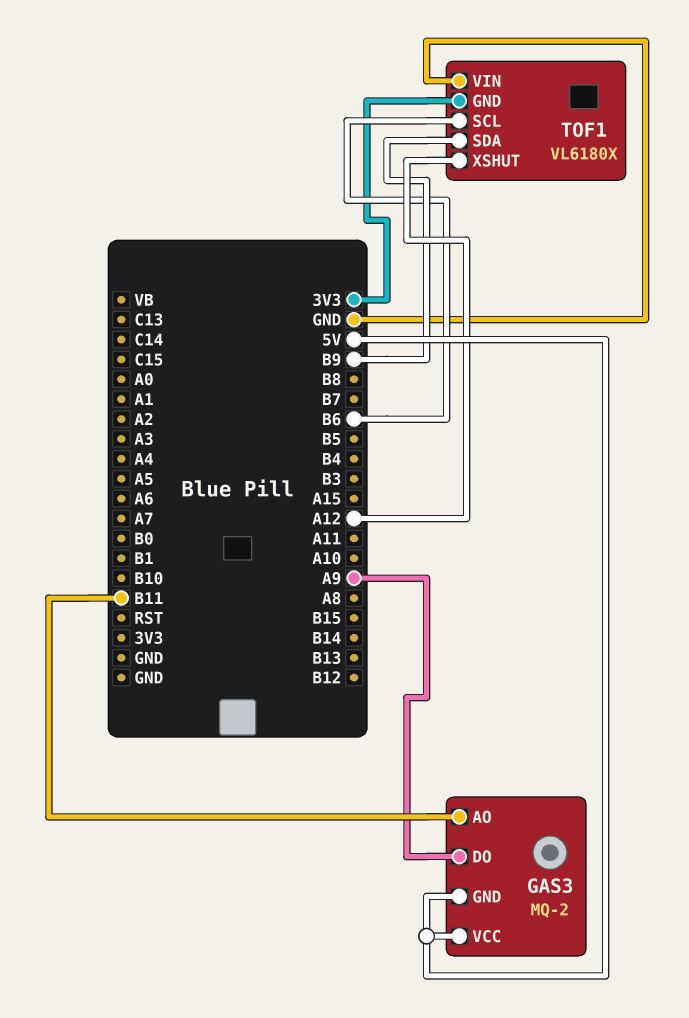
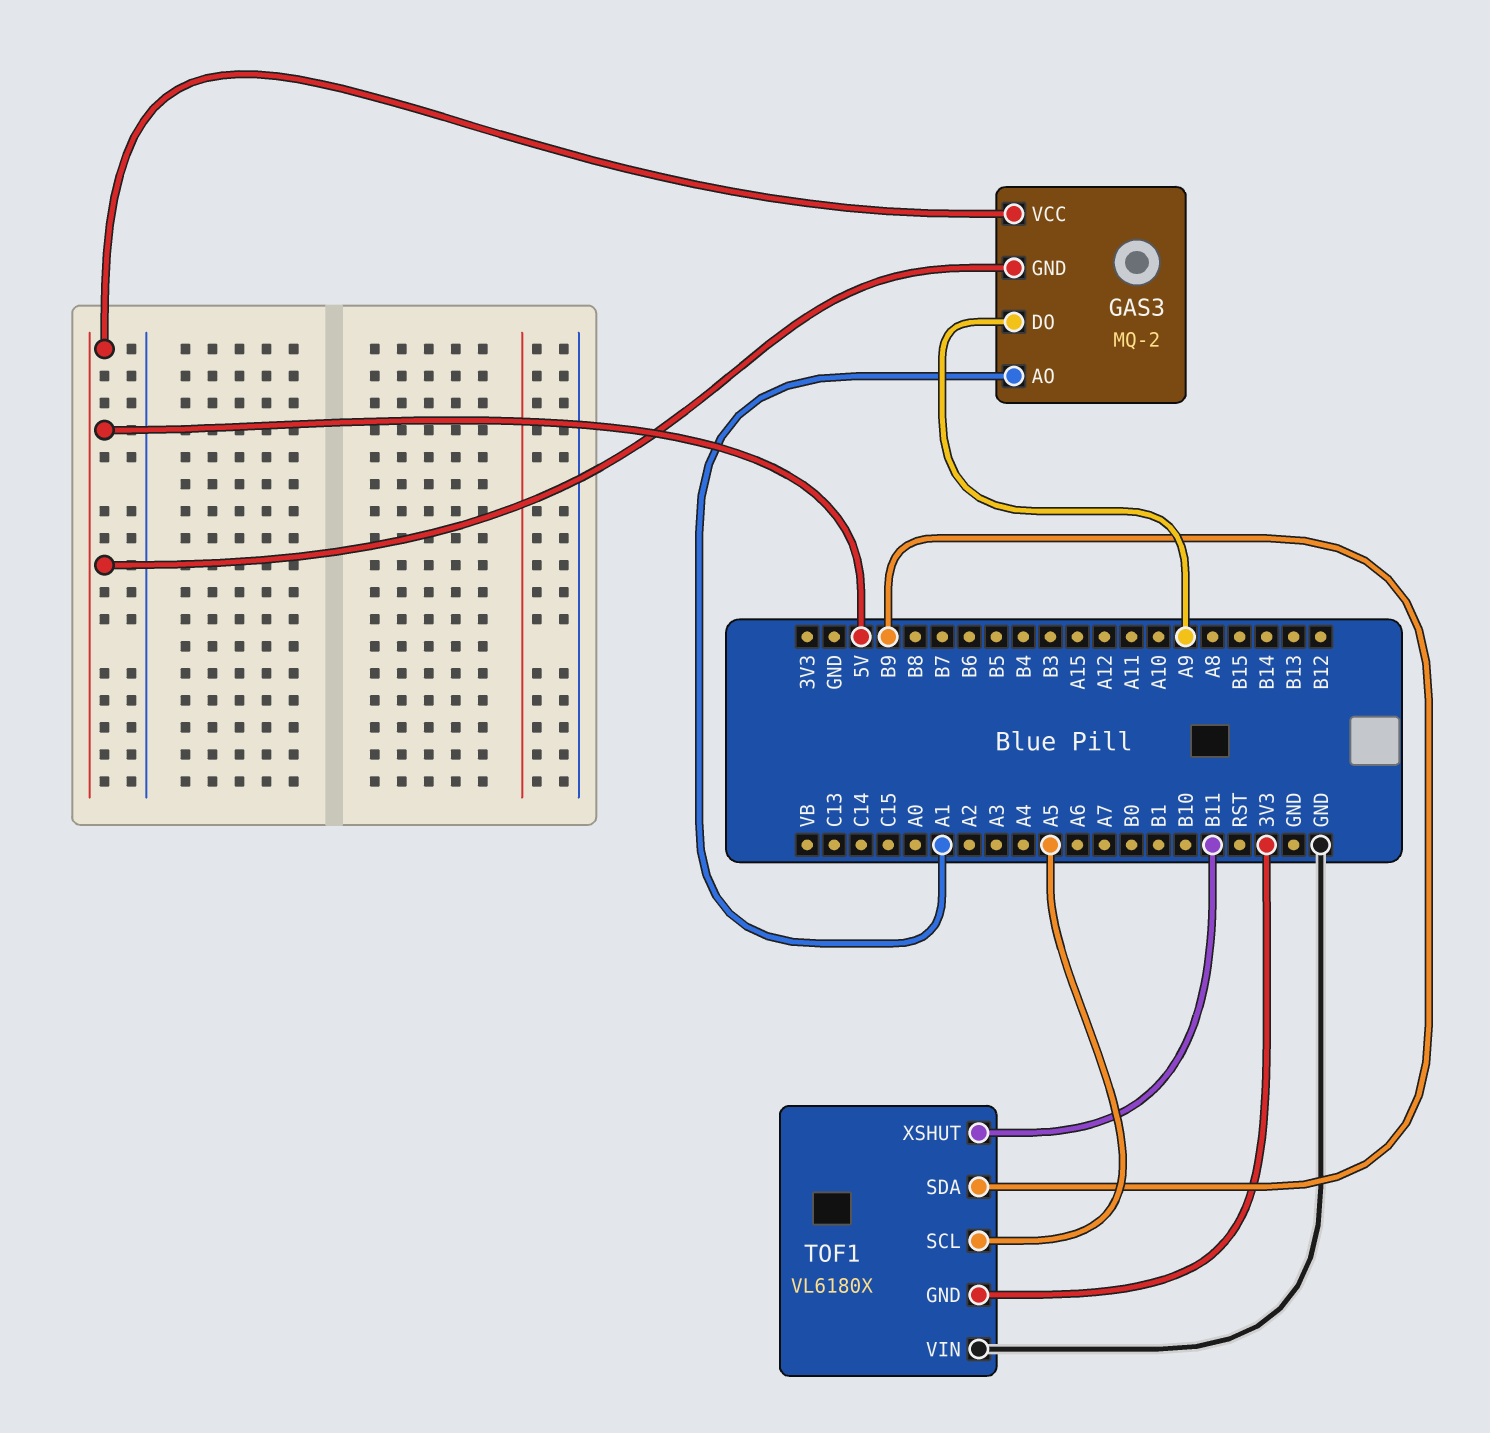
GAS3 pin AO: B11 -> A1
TOF1 pin SCL: B6 -> A5
TOF1 pin XSHUT: A12 -> B11

